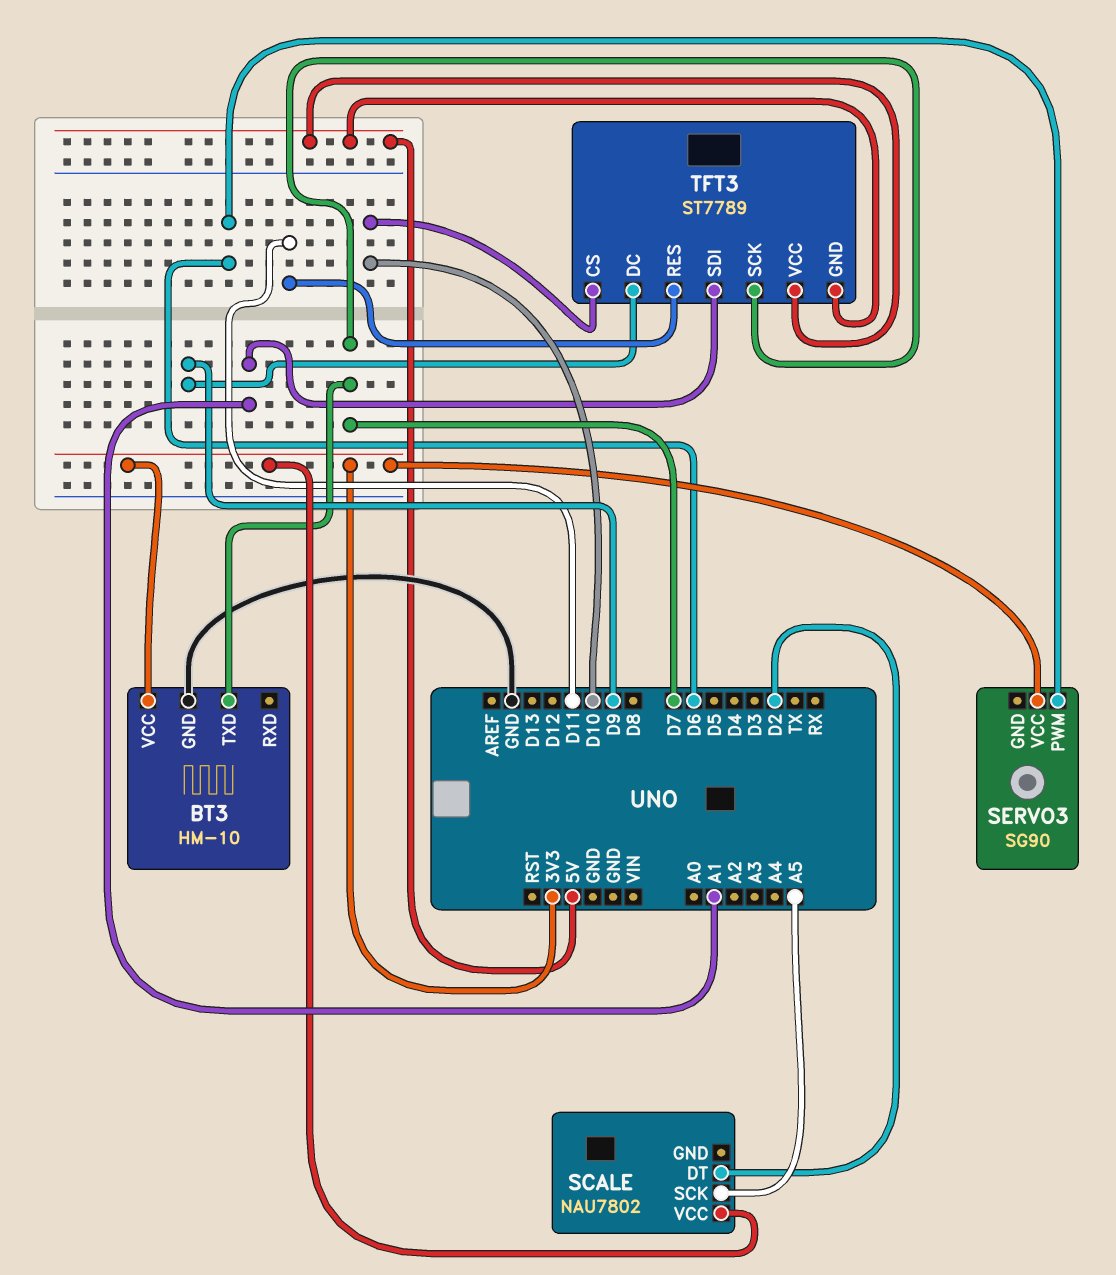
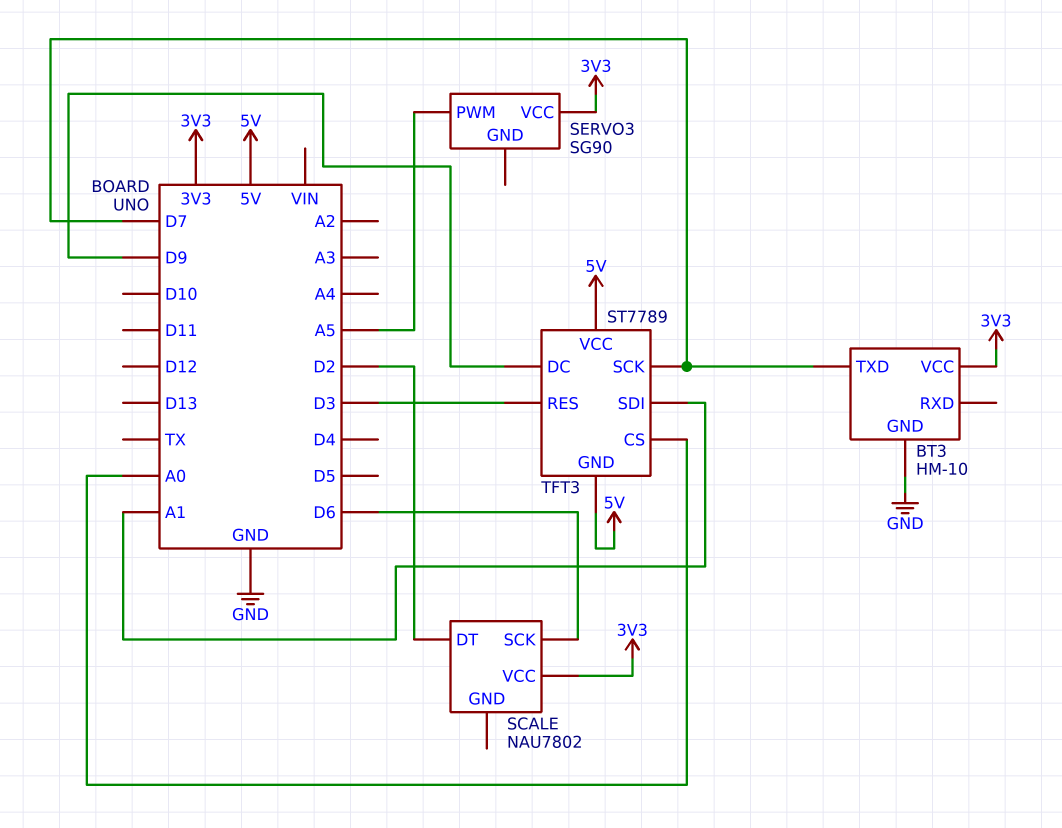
SCALE pin SCK: A5 -> D6
SERVO3 pin PWM: D6 -> A5
TFT3 pin CS: D10 -> A0
TFT3 pin RES: D11 -> D3

